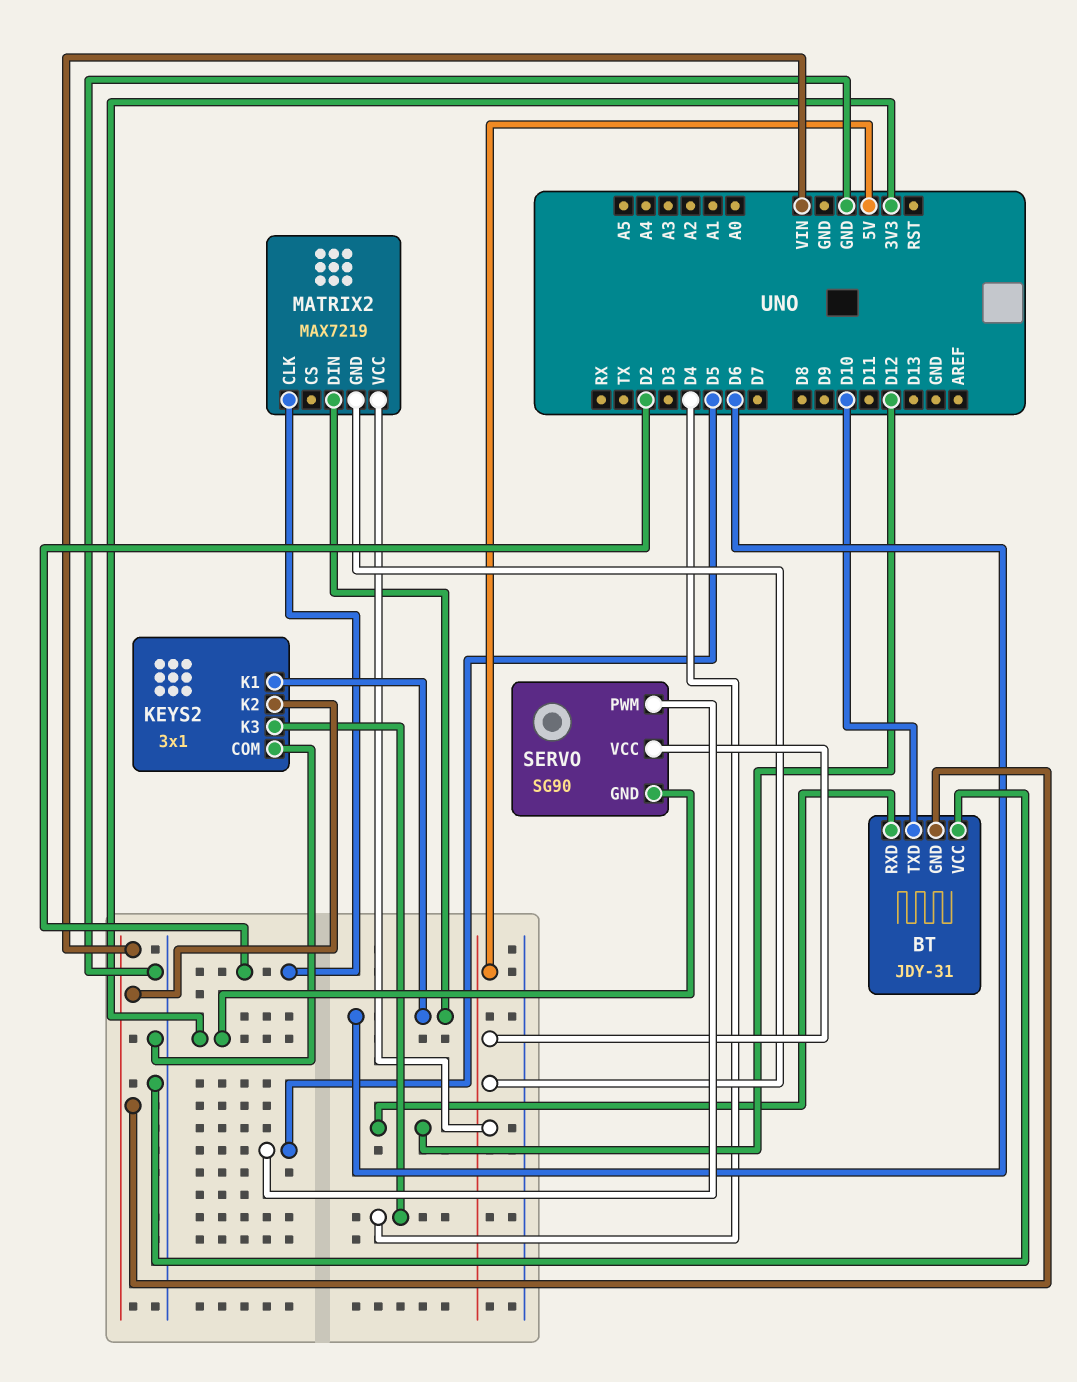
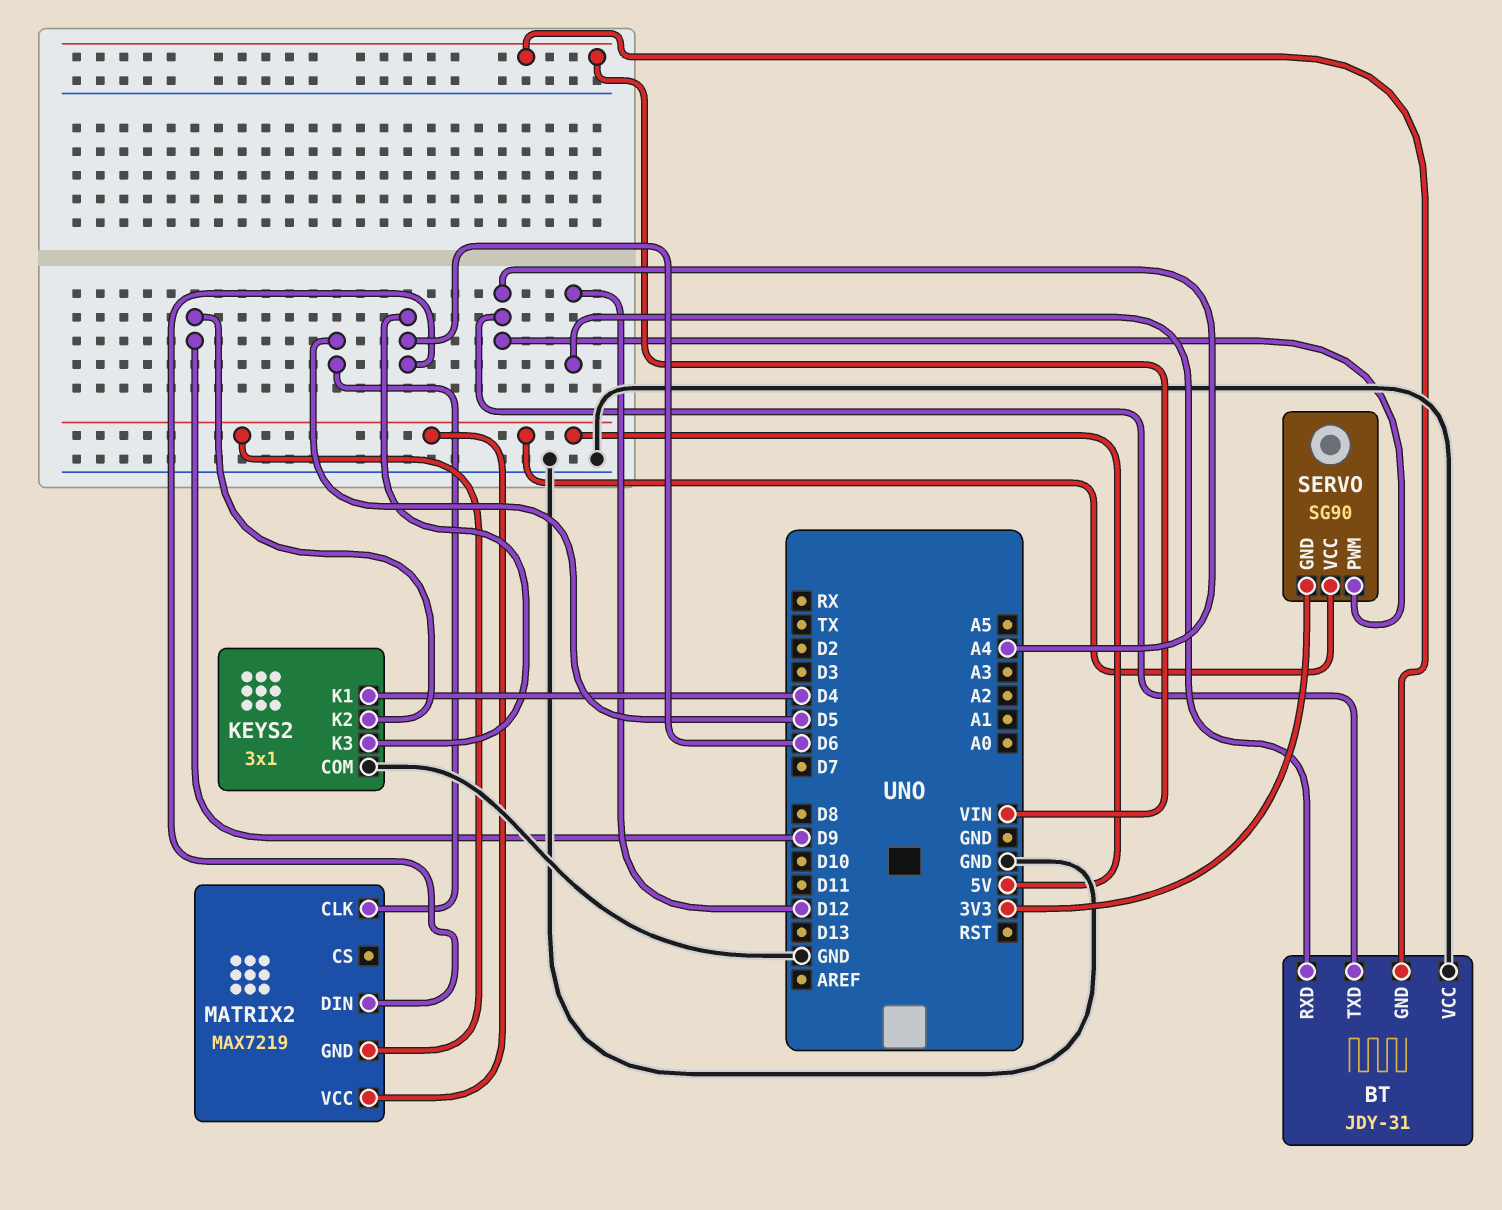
BT pin TXD: D10 -> A4
KEYS2 pin K1: D6 -> D4
KEYS2 pin K2: VIN -> D9
KEYS2 pin K3: D4 -> D6
MATRIX2 pin CLK: D2 -> D5
SERVO pin PWM: D5 -> A4

